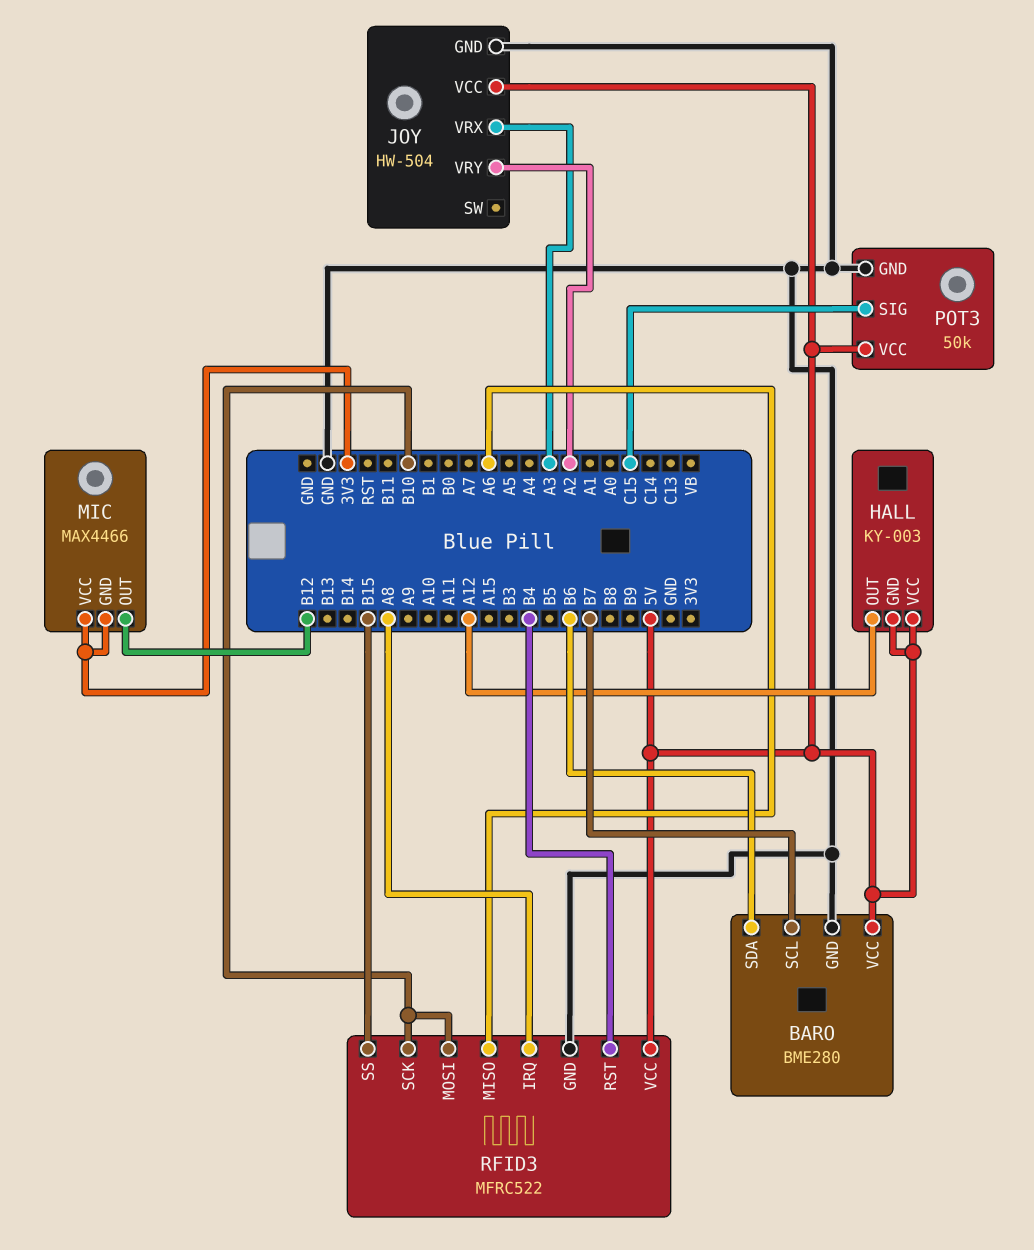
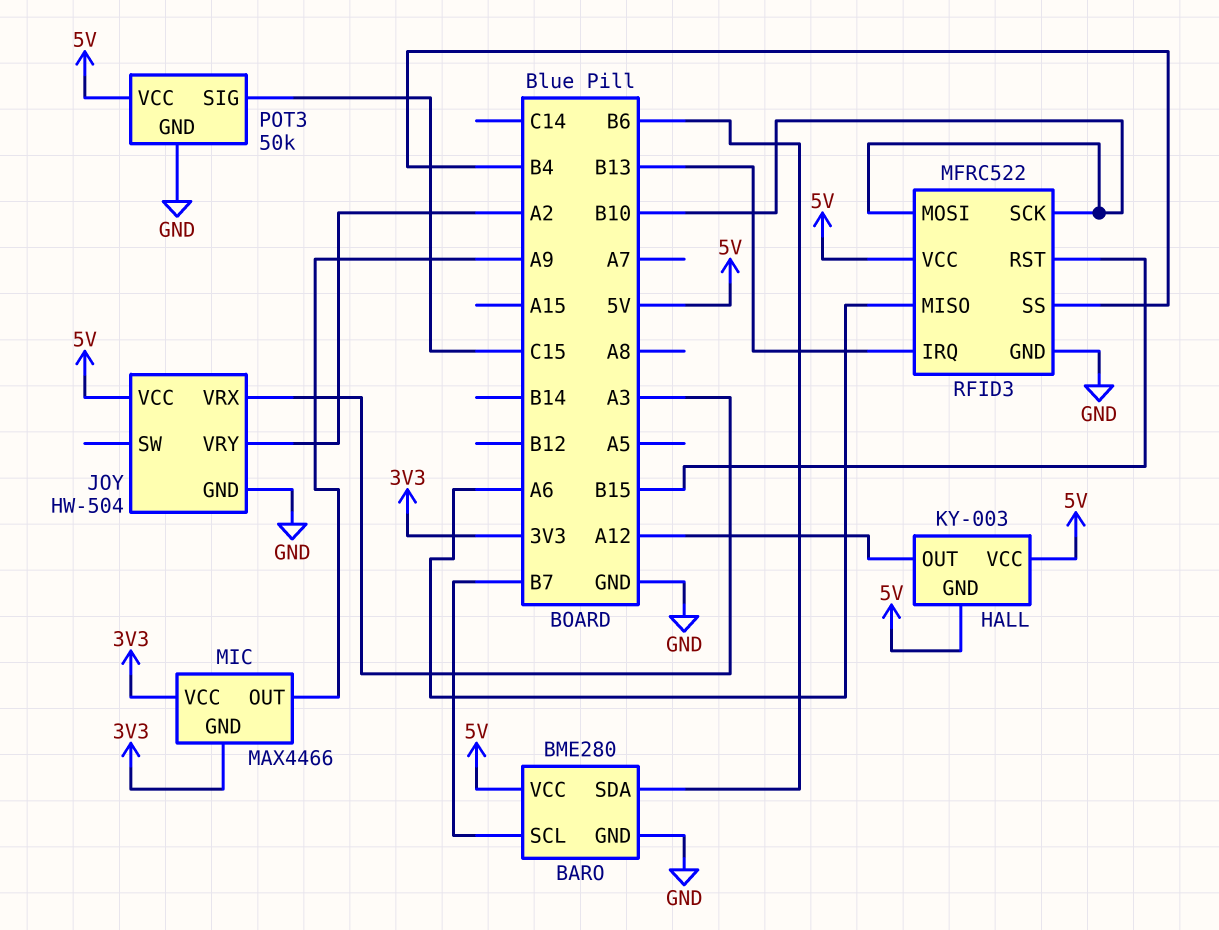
MIC pin OUT: B12 -> A9
RFID3 pin IRQ: A8 -> B13
RFID3 pin RST: B4 -> B15
RFID3 pin SS: B15 -> B4

